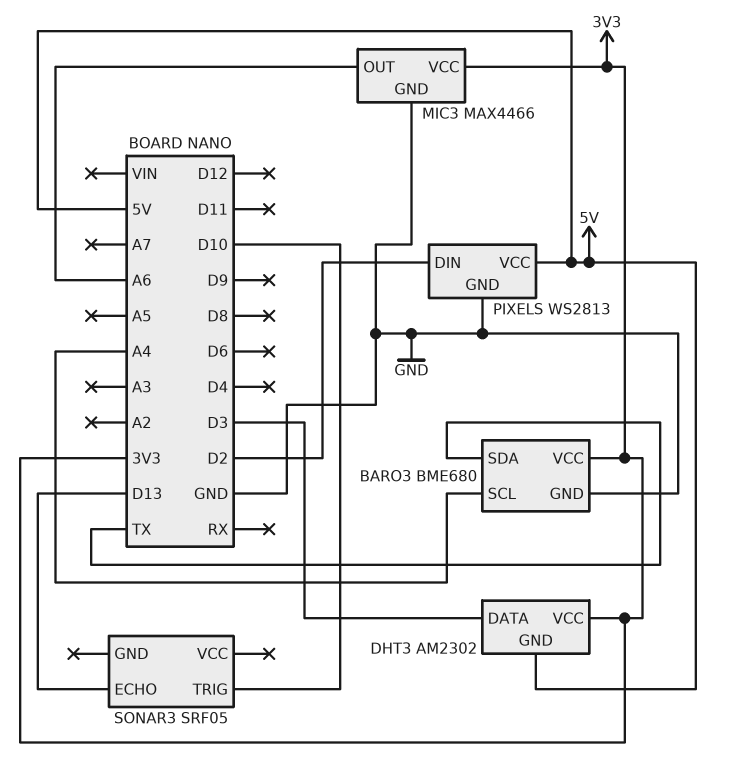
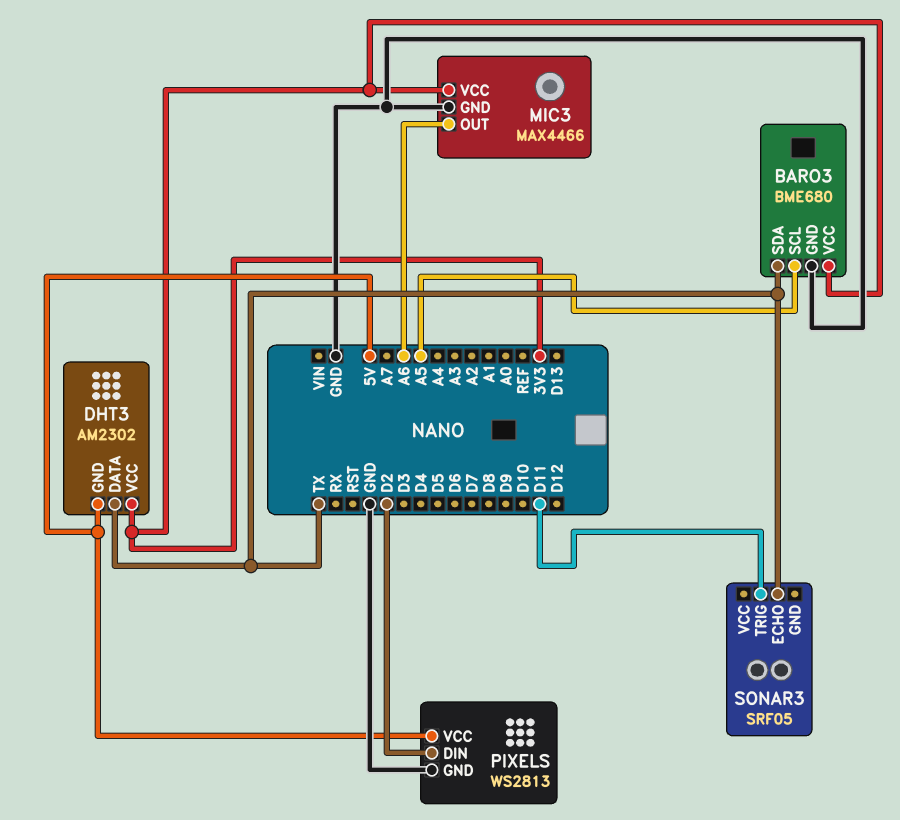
BARO3 pin SCL: A4 -> A5
DHT3 pin DATA: D3 -> TX
SONAR3 pin ECHO: D13 -> TX
SONAR3 pin TRIG: D10 -> D11

